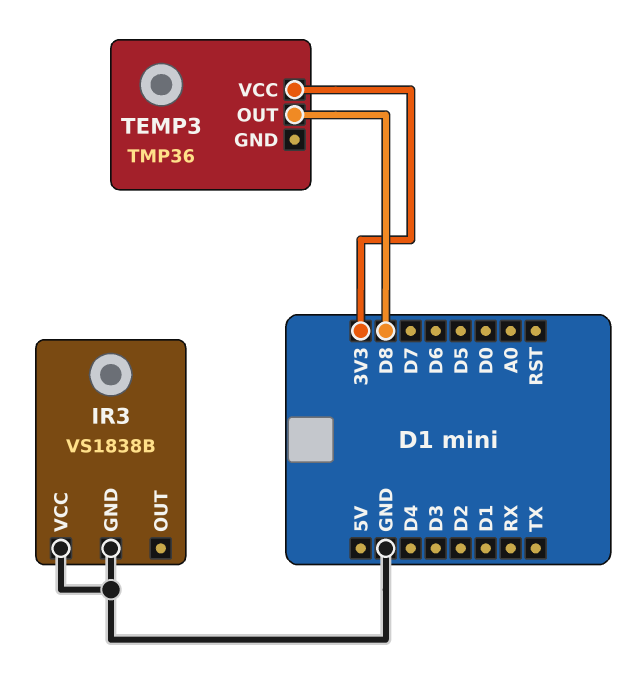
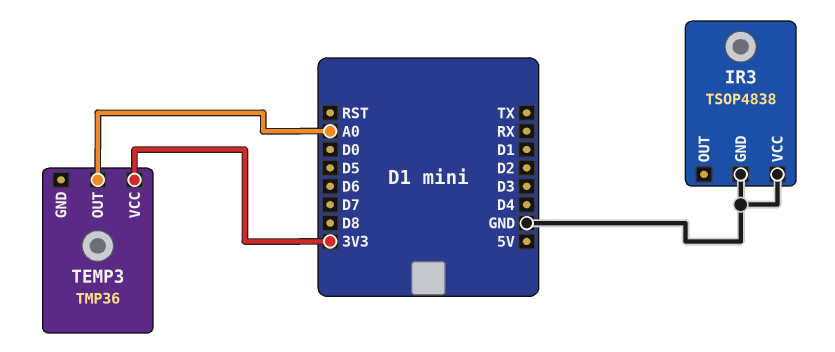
IR3: VS1838B -> TSOP4838
TEMP3 pin OUT: D8 -> A0

